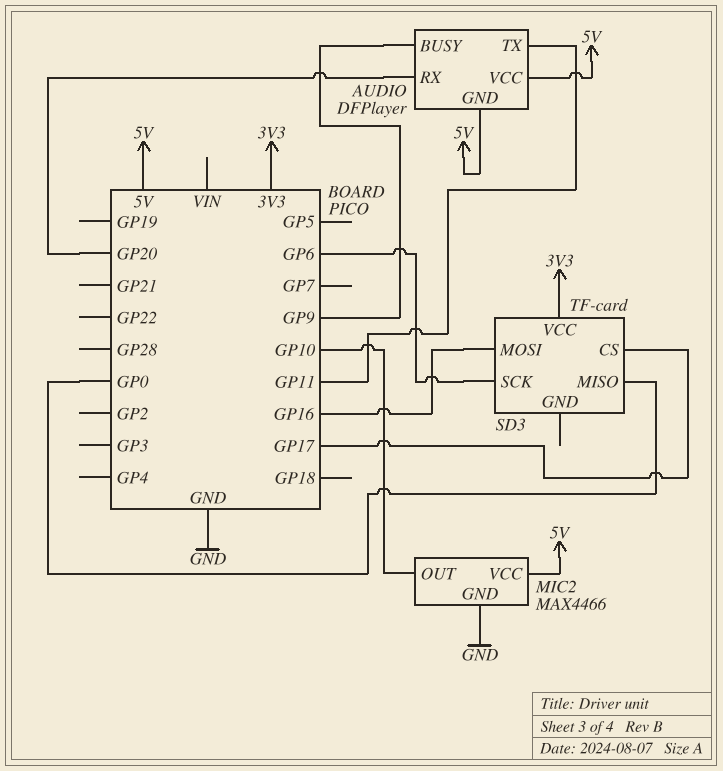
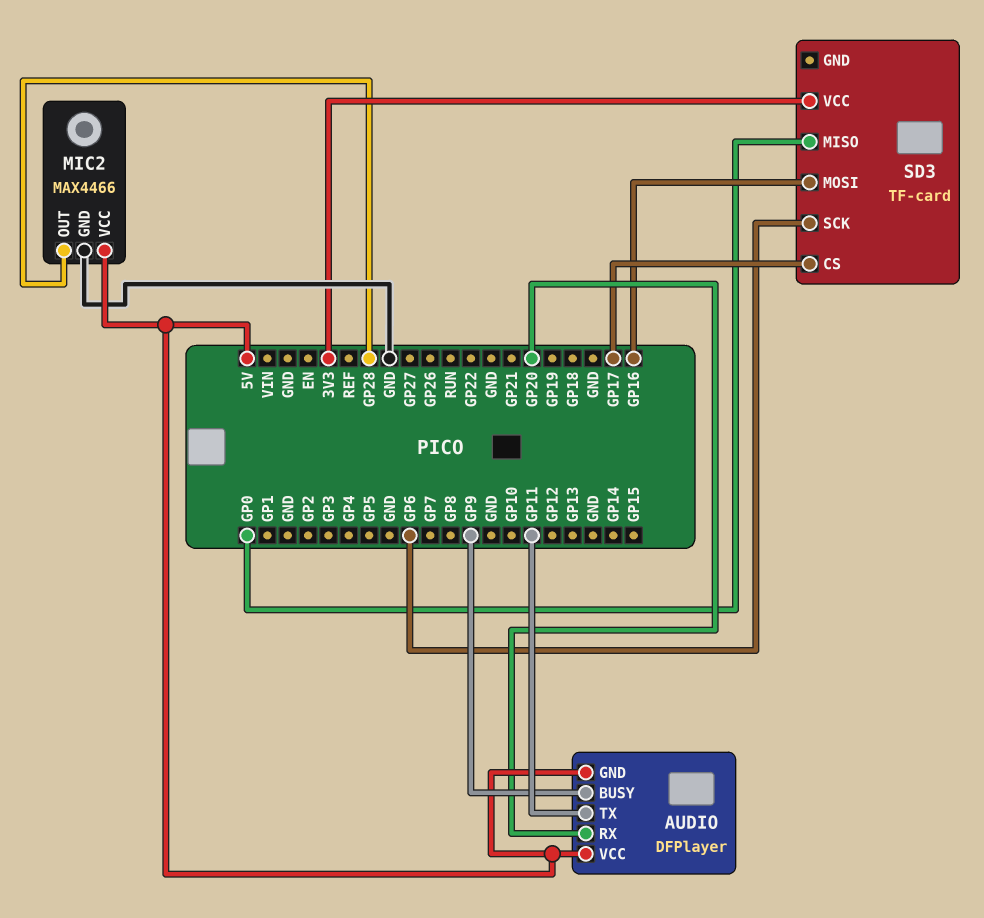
MIC2 pin OUT: GP10 -> GP28

